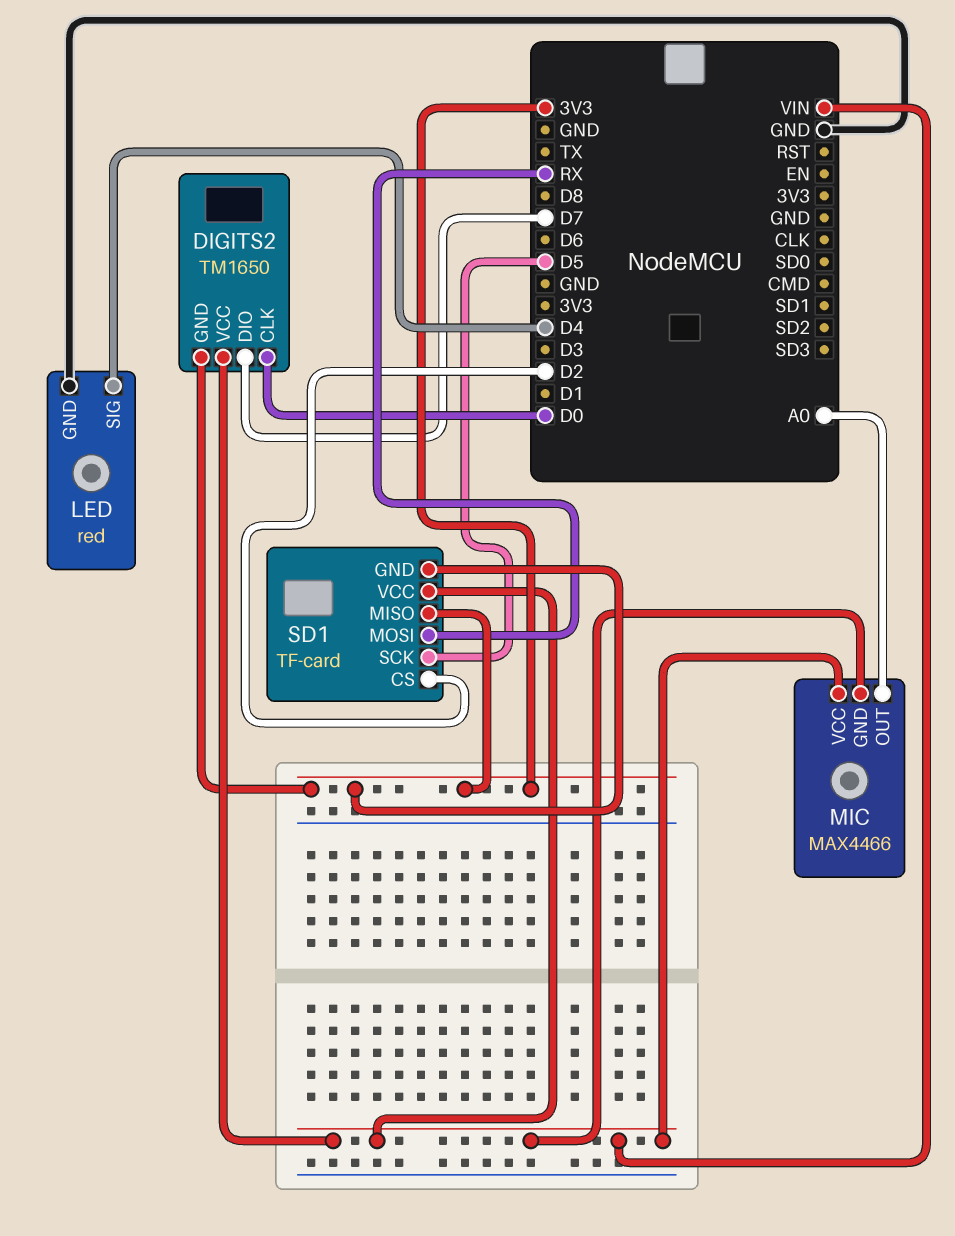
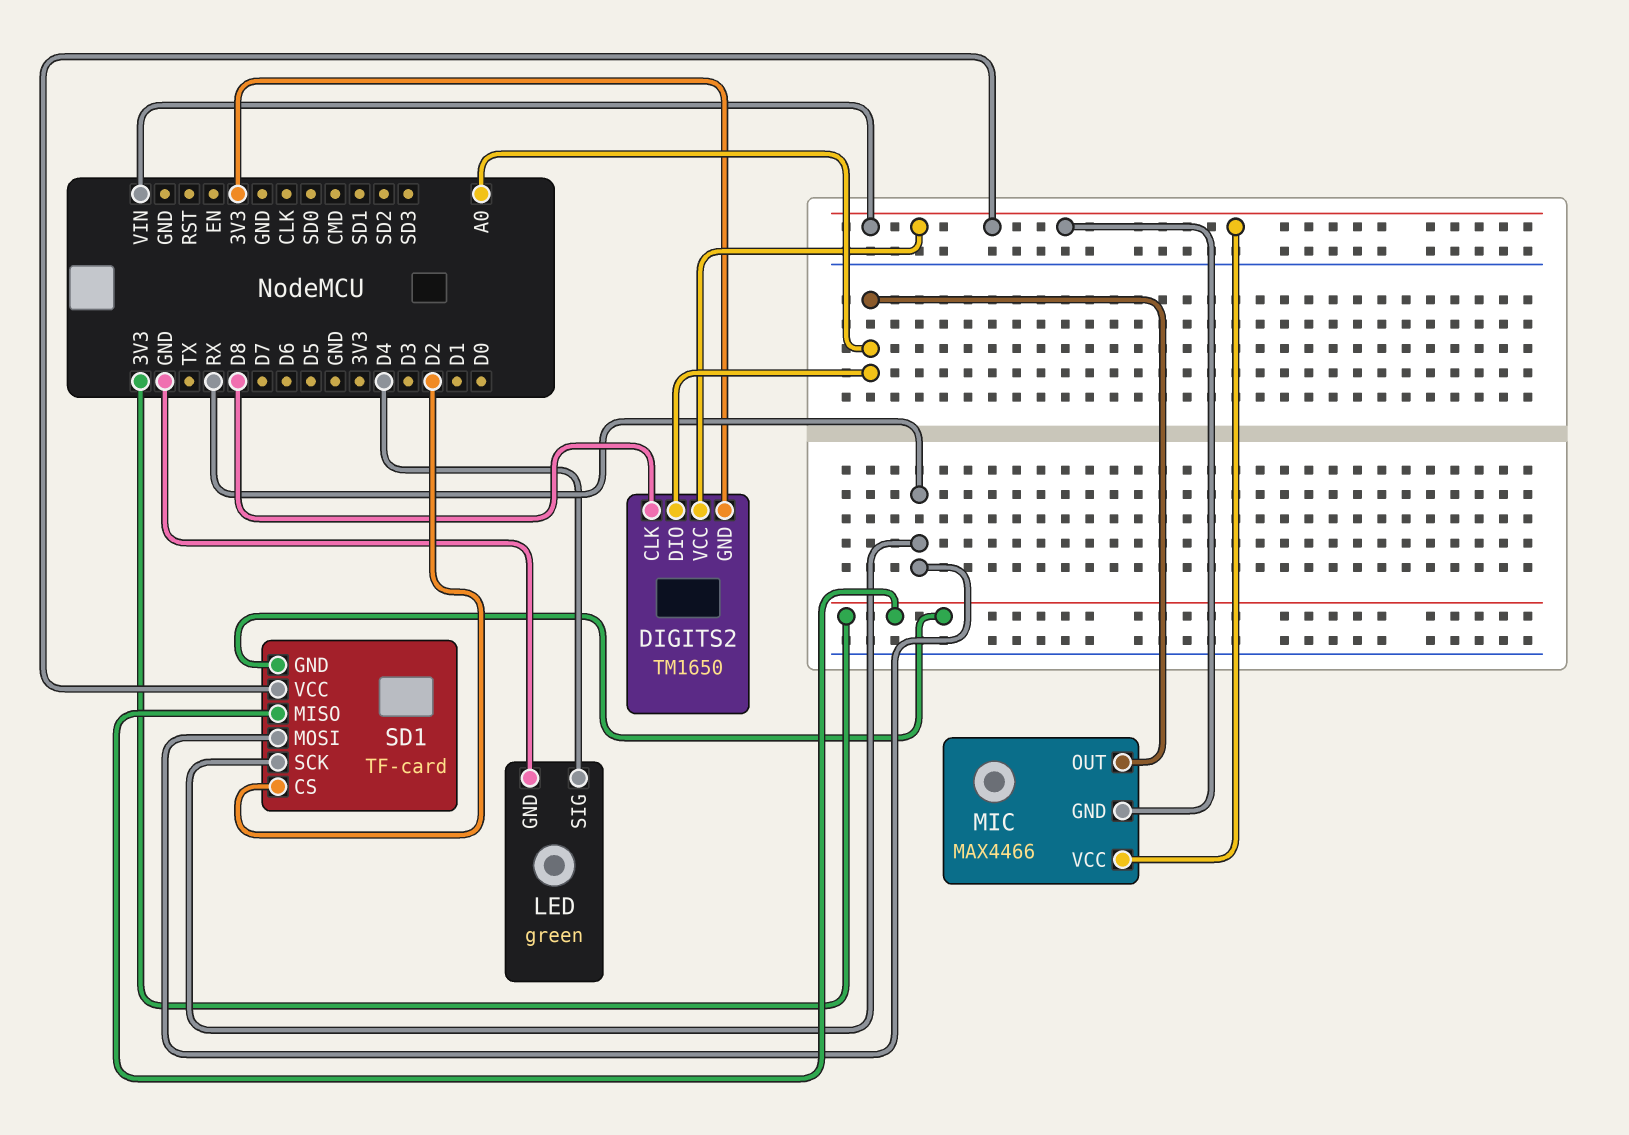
DIGITS2 pin CLK: D0 -> D8
DIGITS2 pin DIO: D7 -> A0
LED: red -> green
SD1 pin SCK: D5 -> RX

